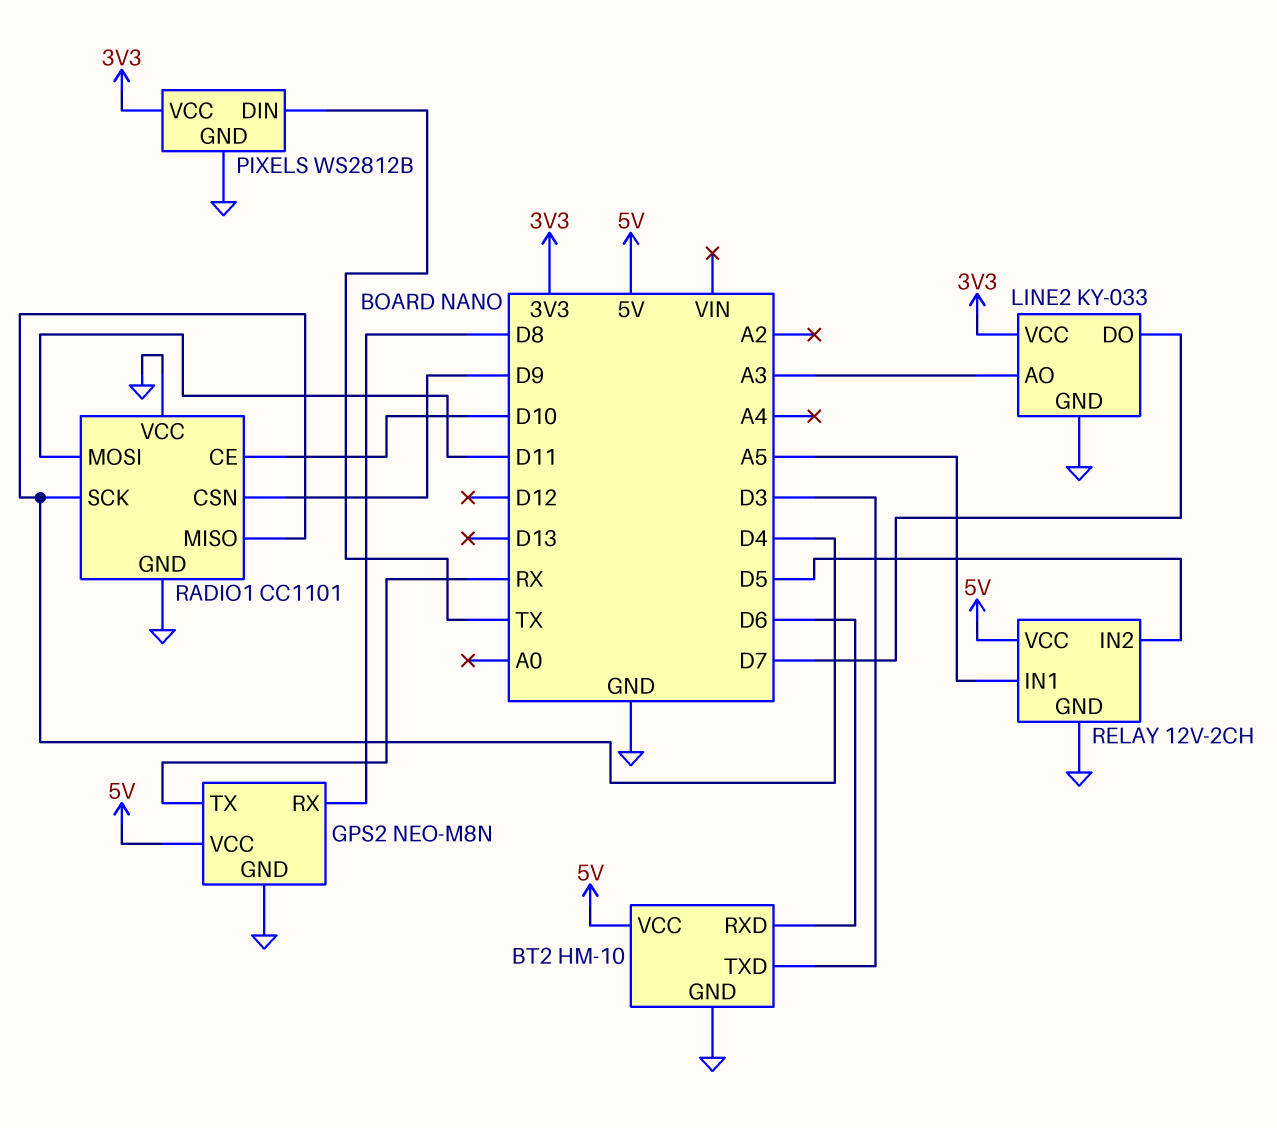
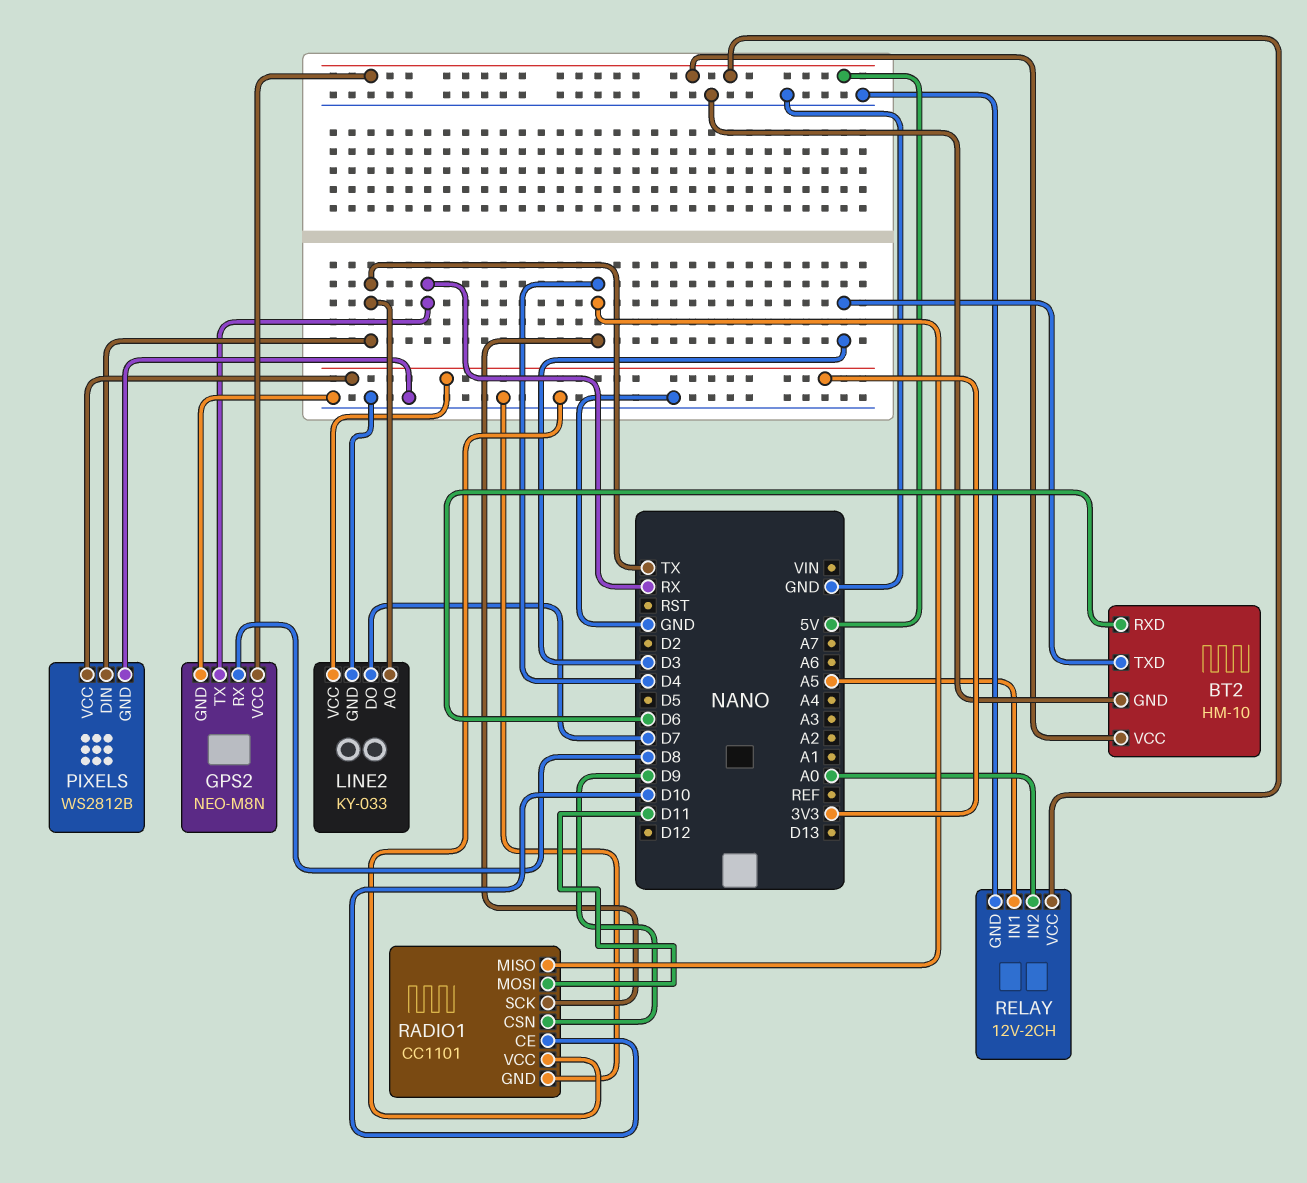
LINE2 pin AO: A3 -> TX
RELAY pin IN2: D5 -> A0

